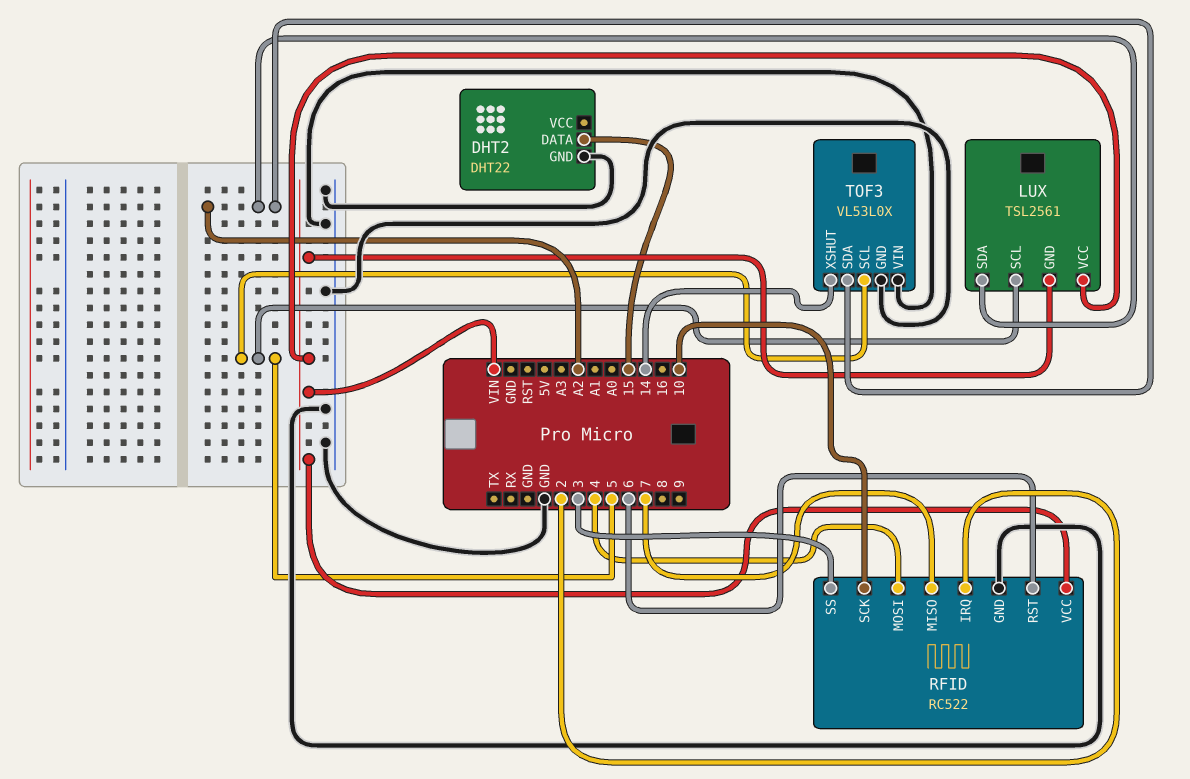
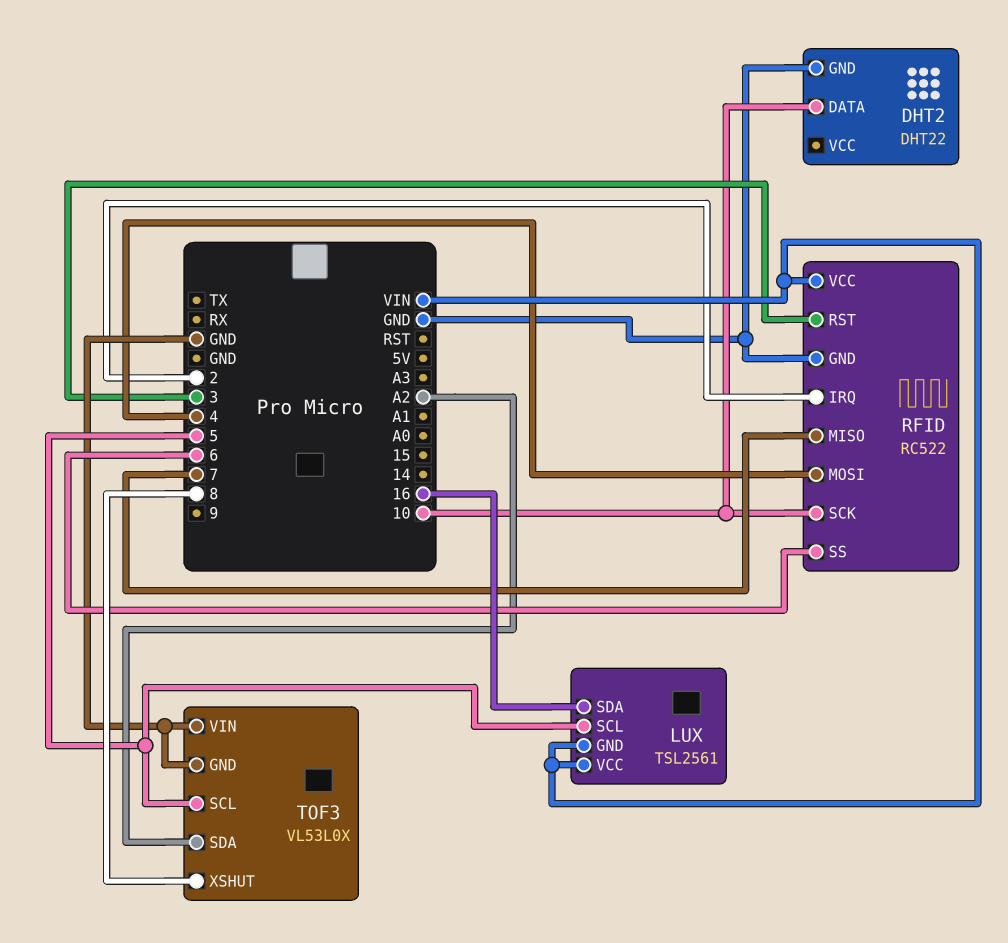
DHT2 pin DATA: 15 -> 10
LUX pin SDA: A2 -> 16
RFID pin RST: 6 -> 3
RFID pin SS: 3 -> 6
TOF3 pin XSHUT: 14 -> 8

